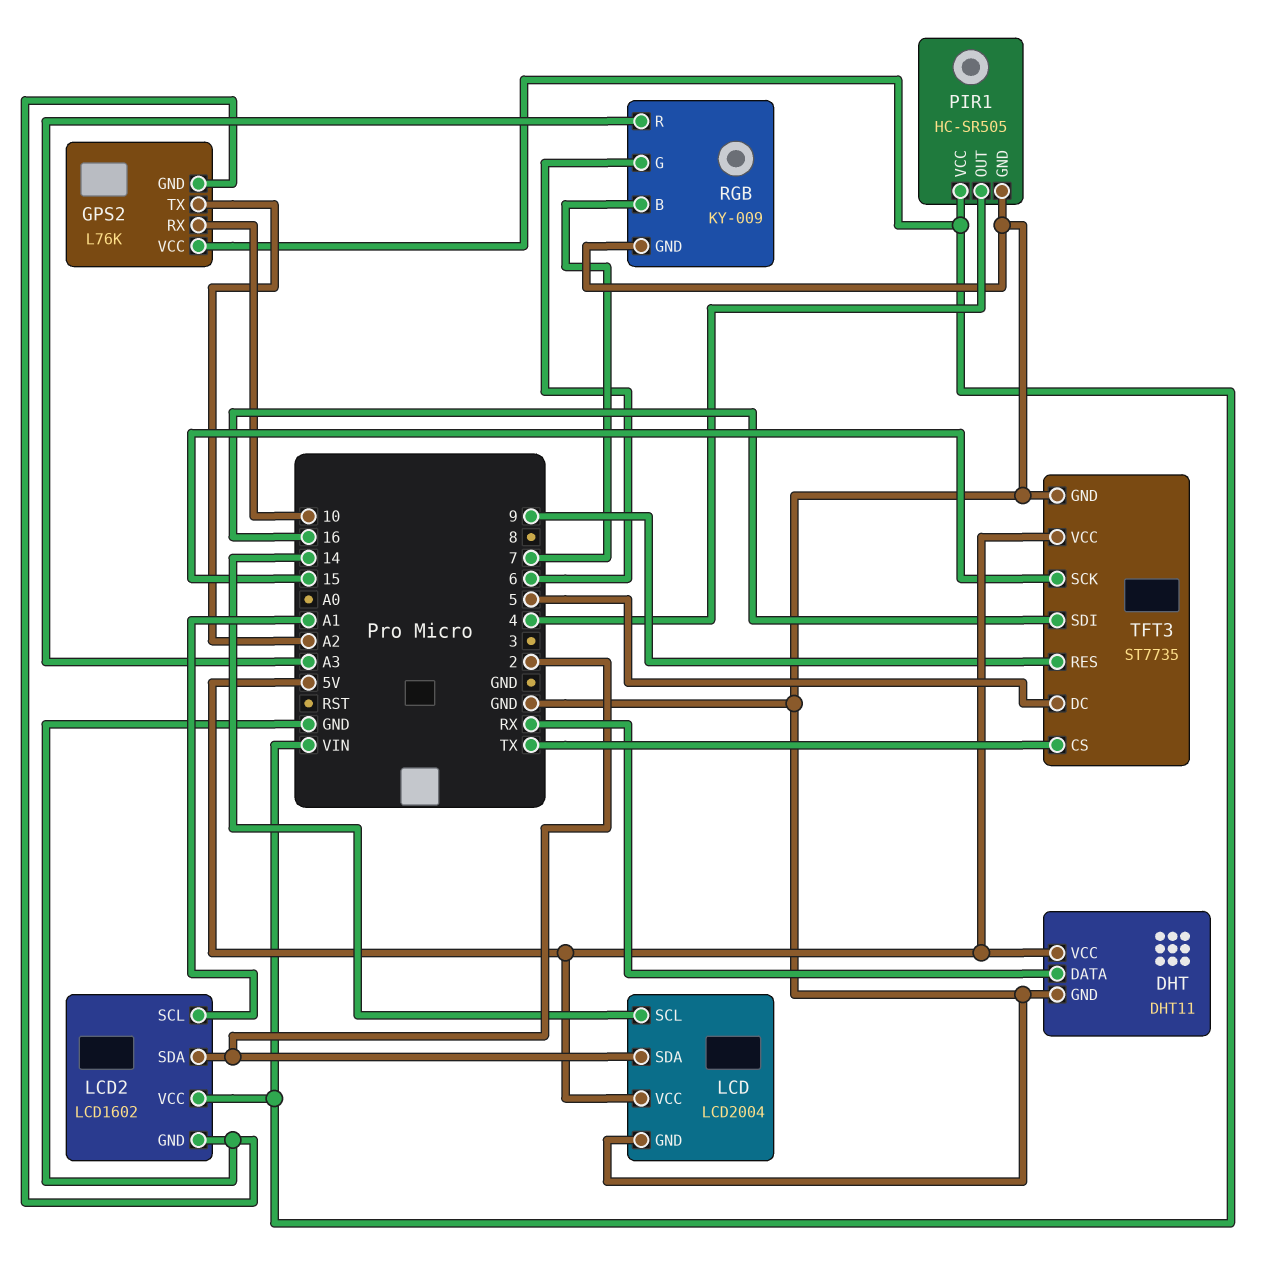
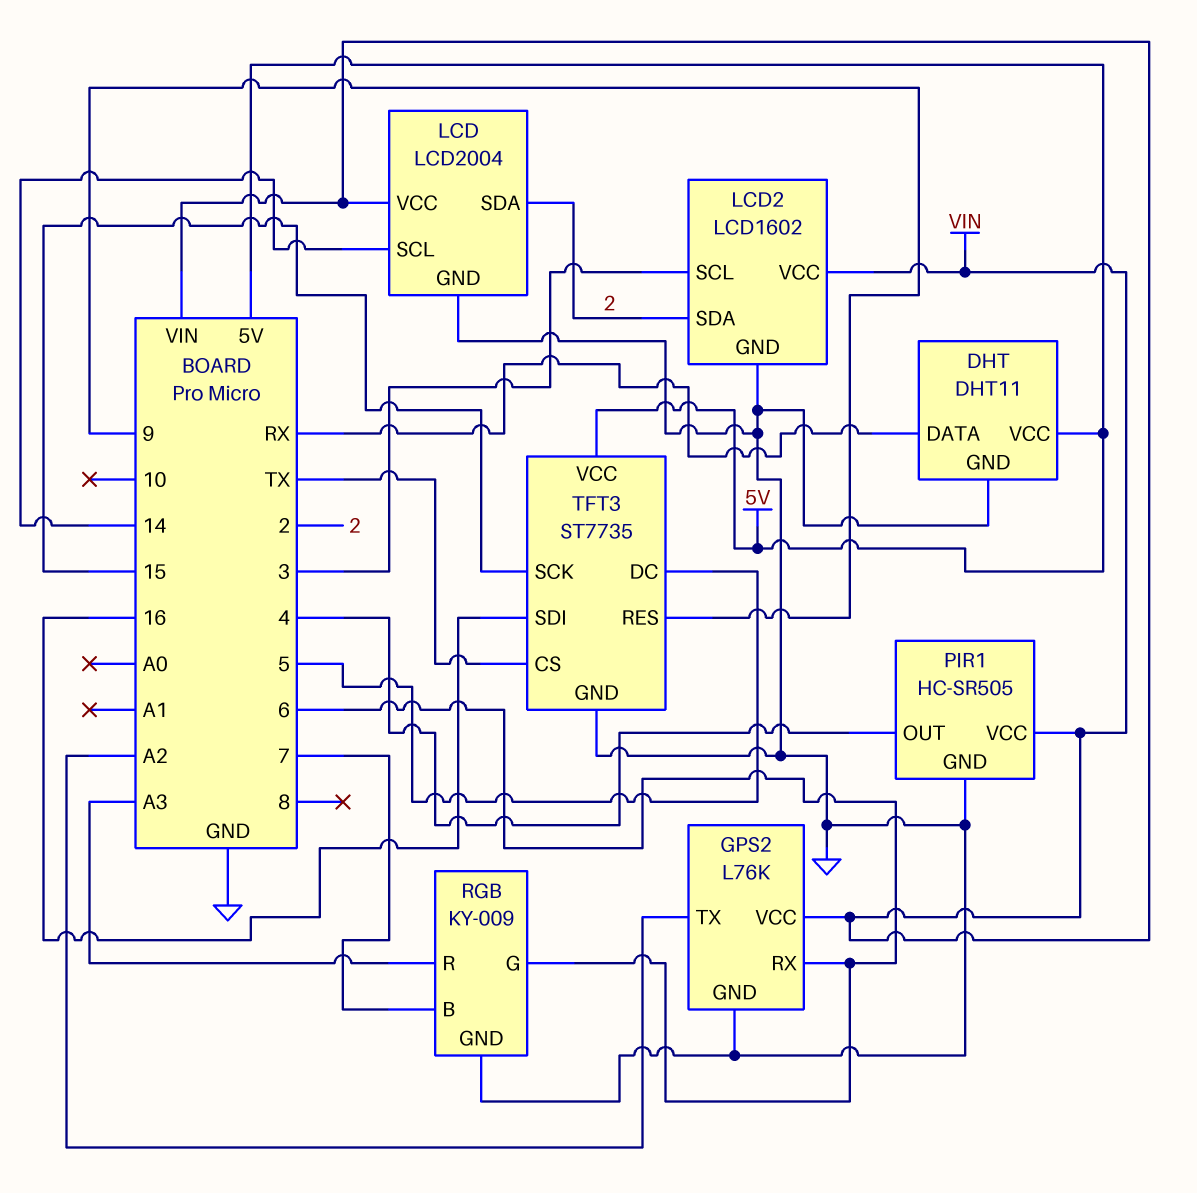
GPS2 pin RX: 10 -> 6
LCD pin VCC: 5V -> VIN
LCD2 pin SCL: A1 -> 3

